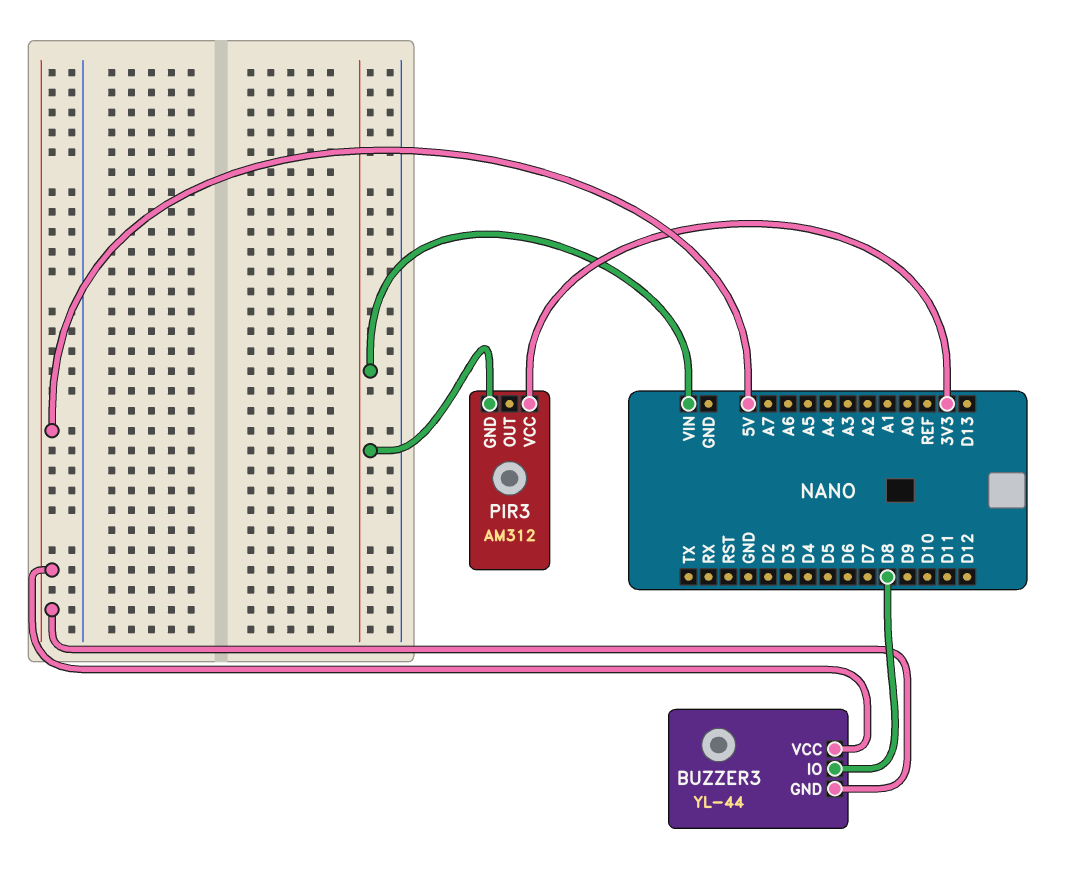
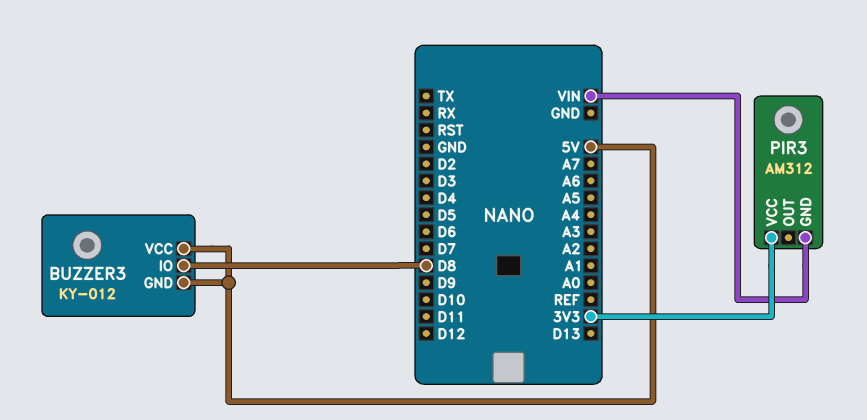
BUZZER3: YL-44 -> KY-012

